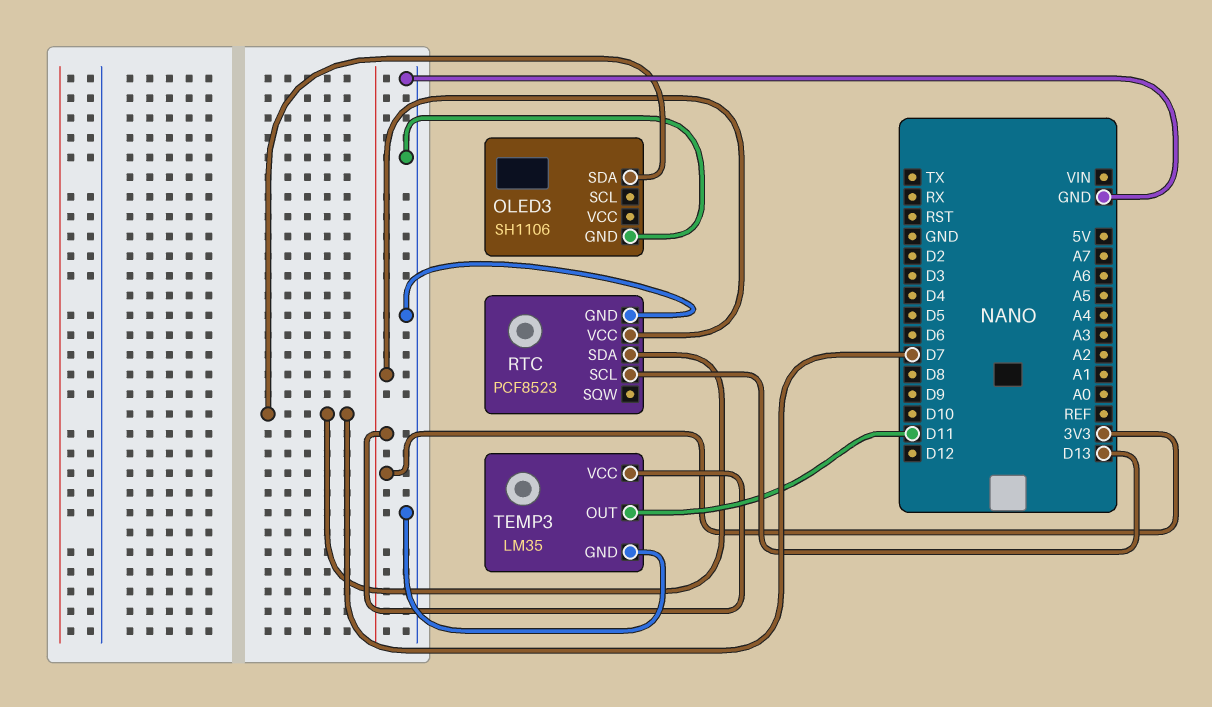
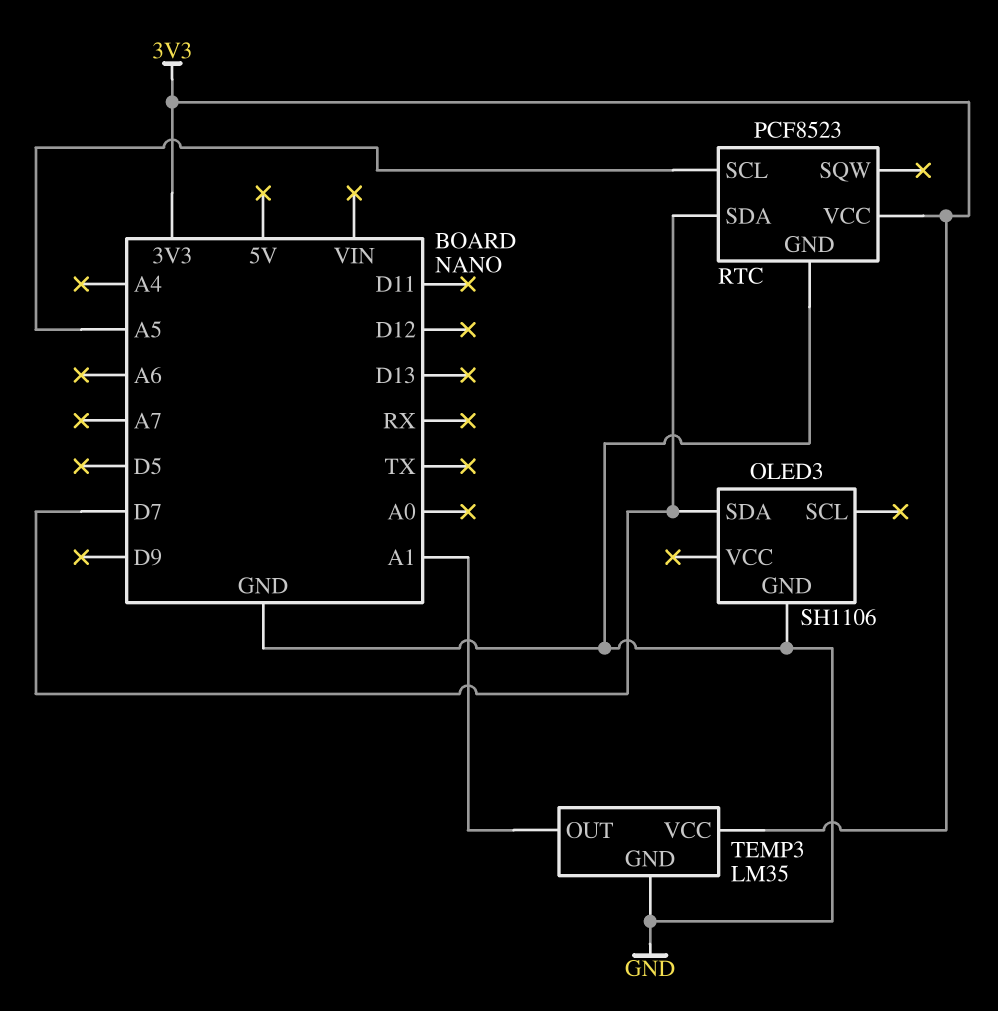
RTC pin SCL: D13 -> A5
TEMP3 pin OUT: D11 -> A1

